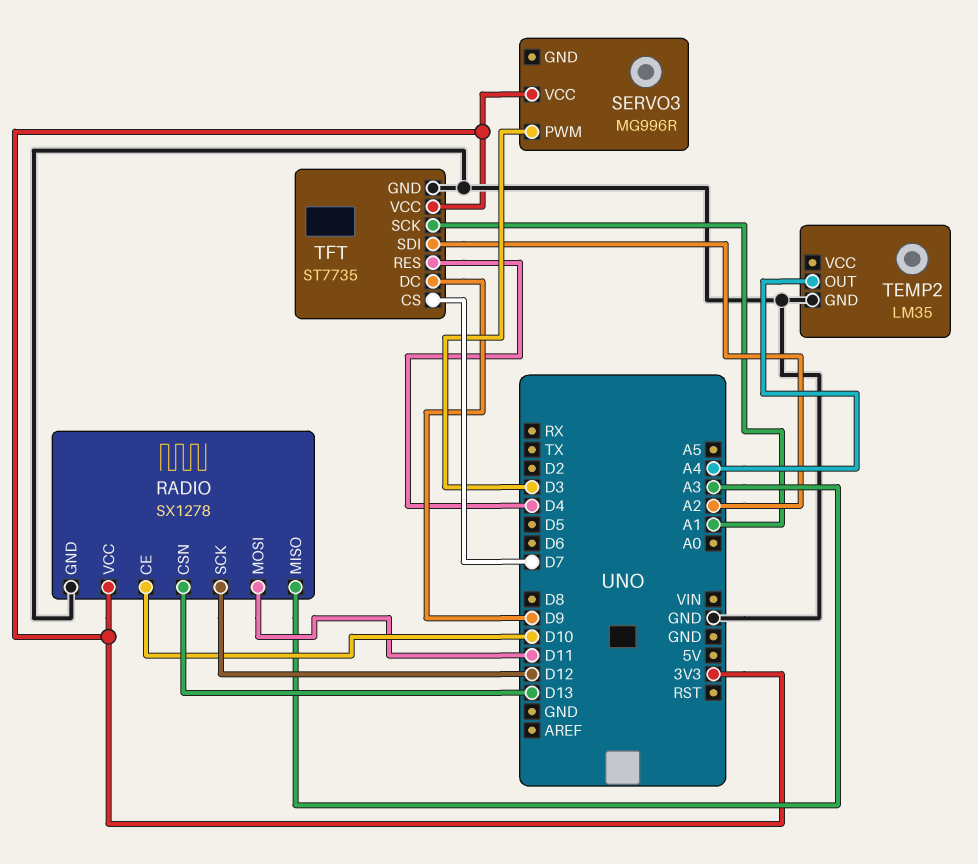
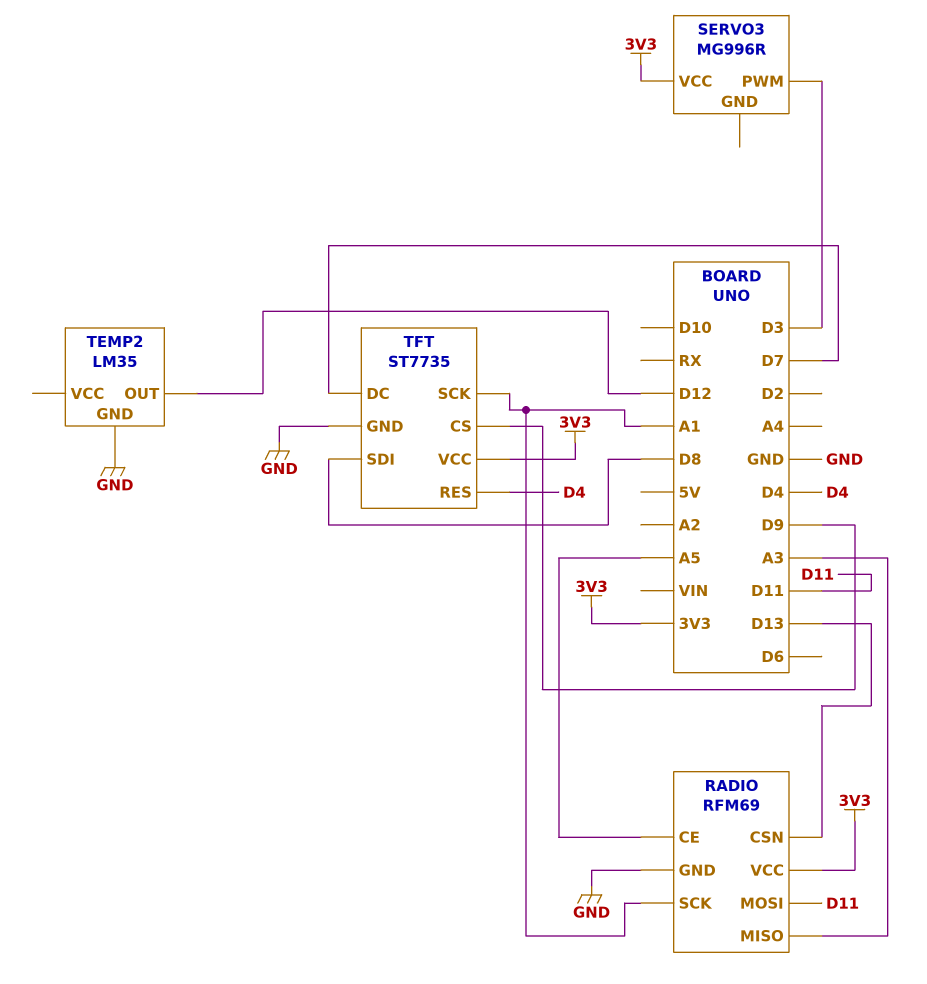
RADIO: SX1278 -> RFM69
RADIO pin CE: D10 -> A5
RADIO pin SCK: D12 -> A1
TEMP2 pin OUT: A4 -> D12
TFT pin CS: D7 -> D9
TFT pin DC: D9 -> D7
TFT pin SDI: A2 -> D8

